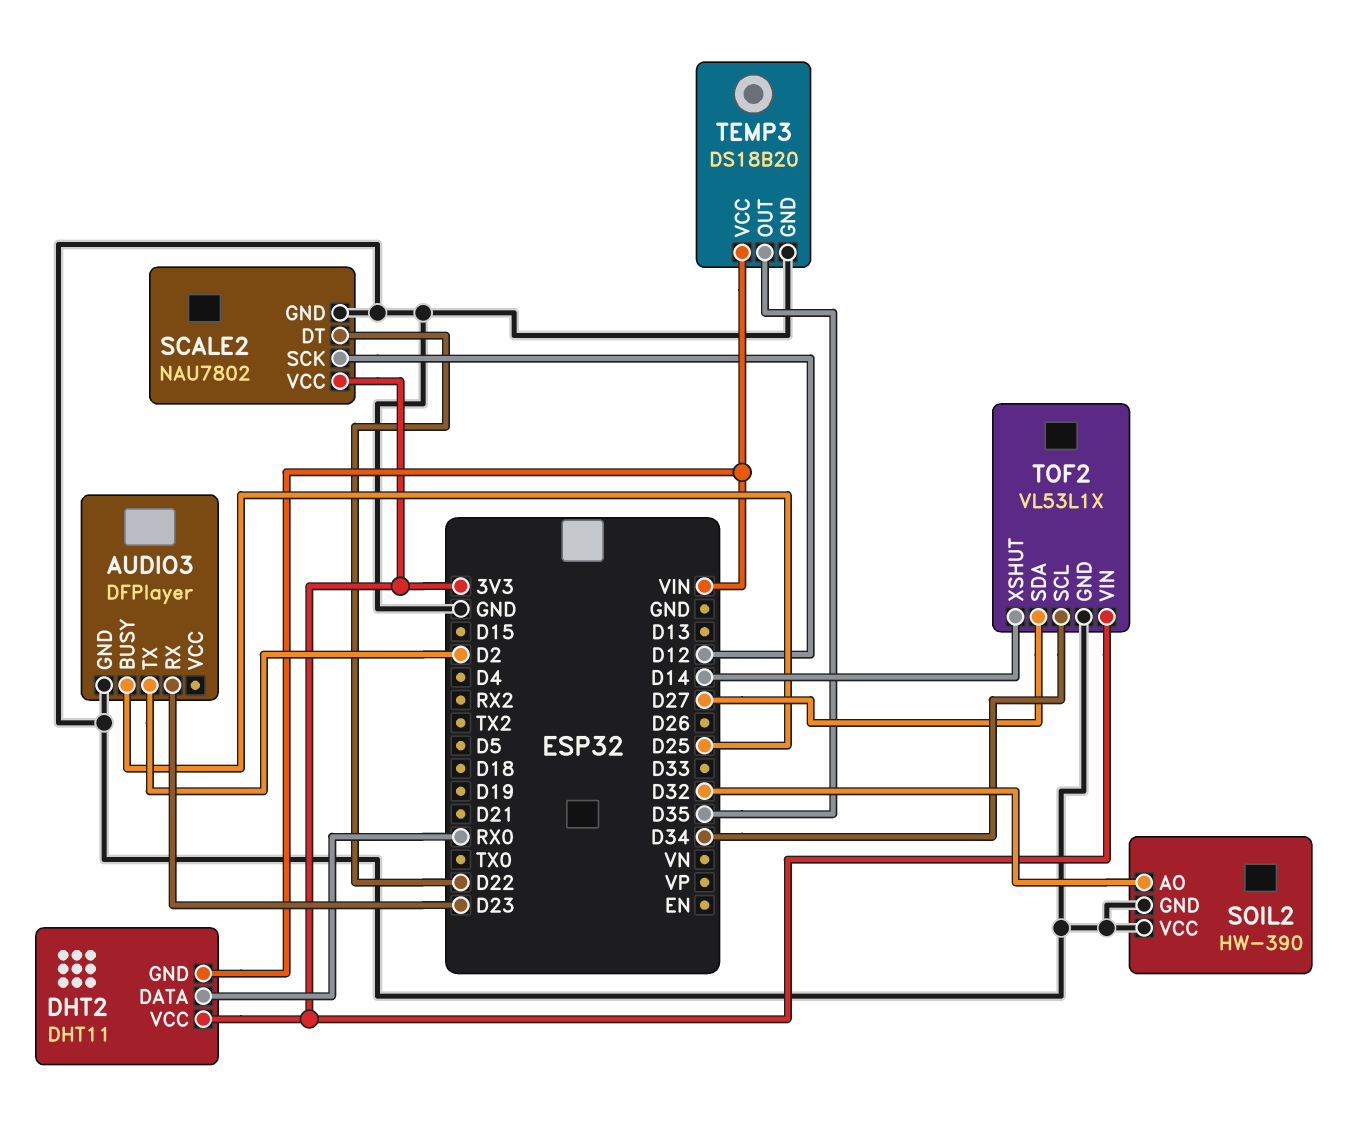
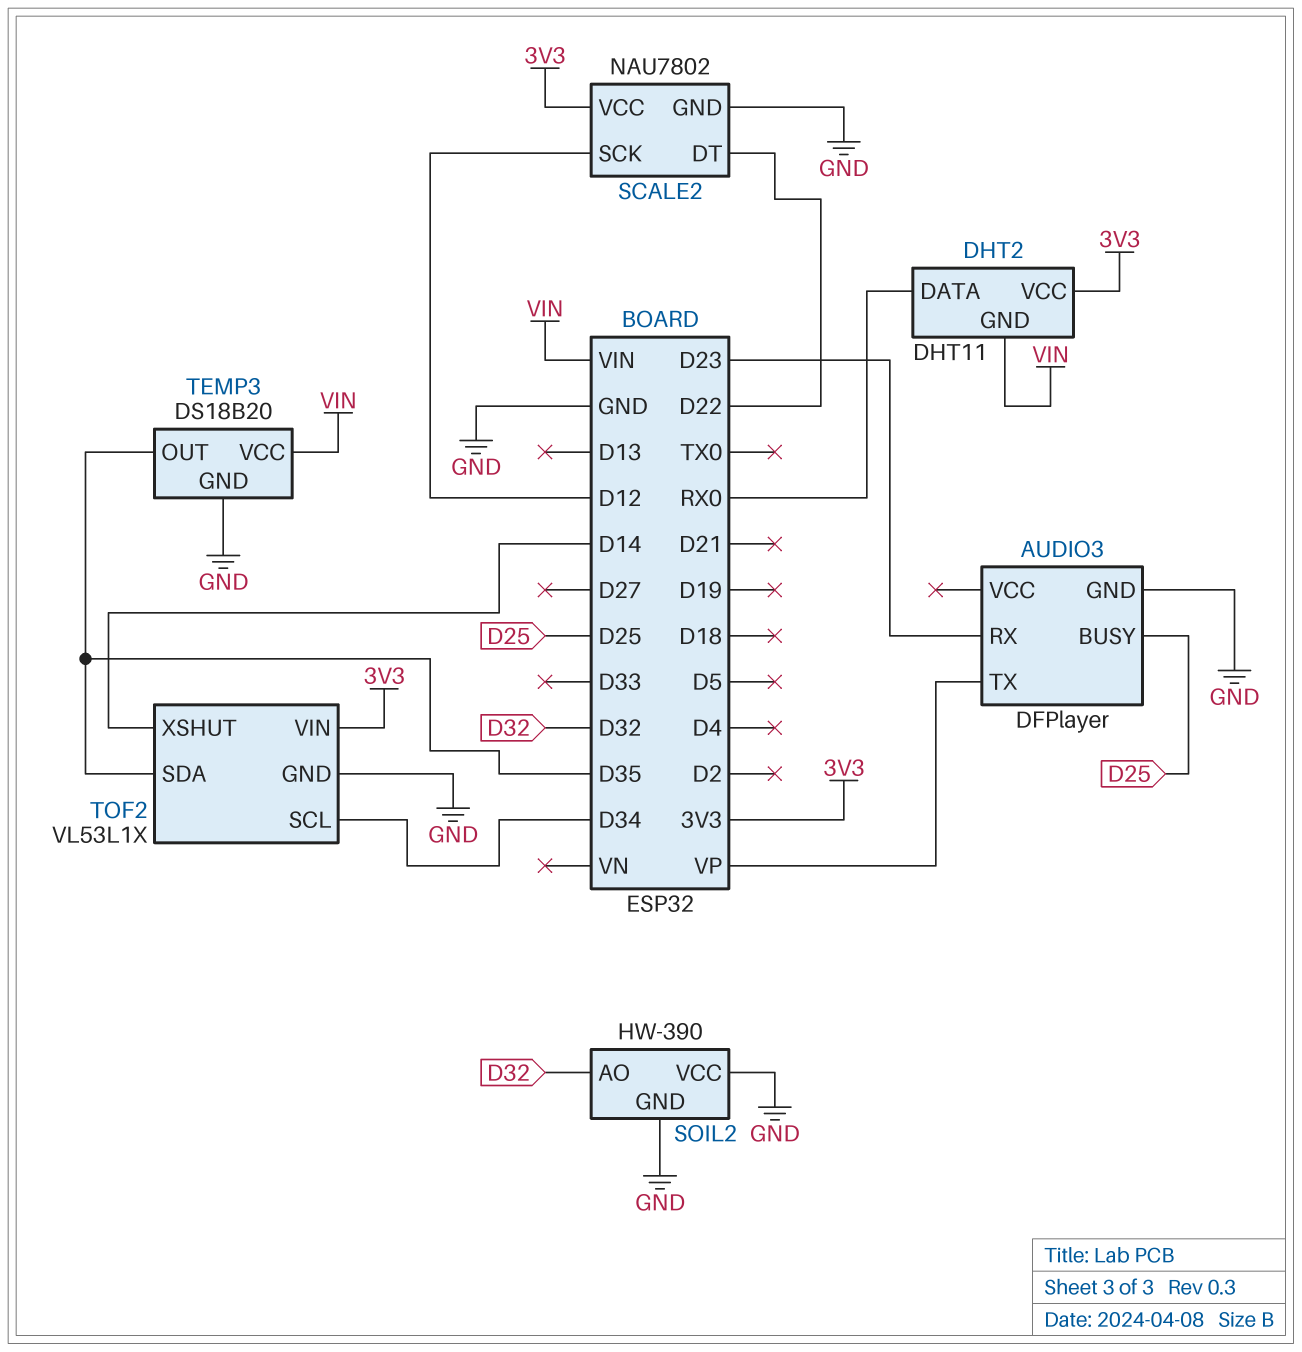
AUDIO3 pin TX: D2 -> VP
TOF2 pin SDA: D27 -> D35

